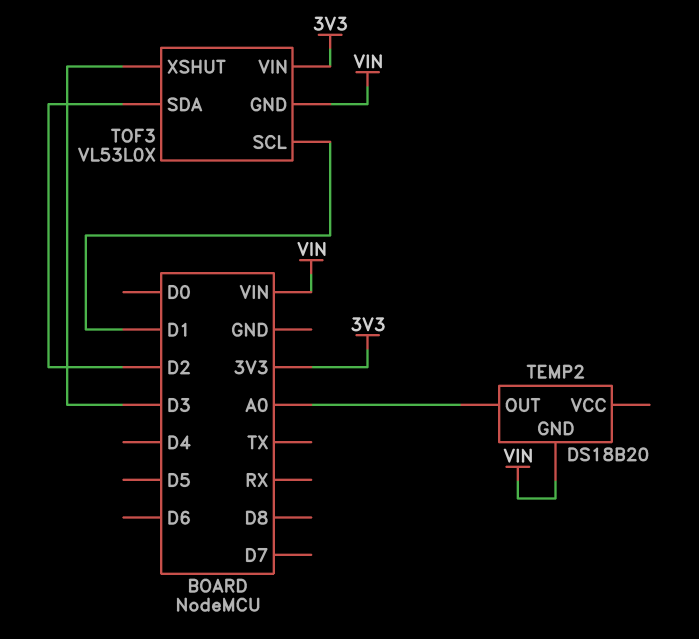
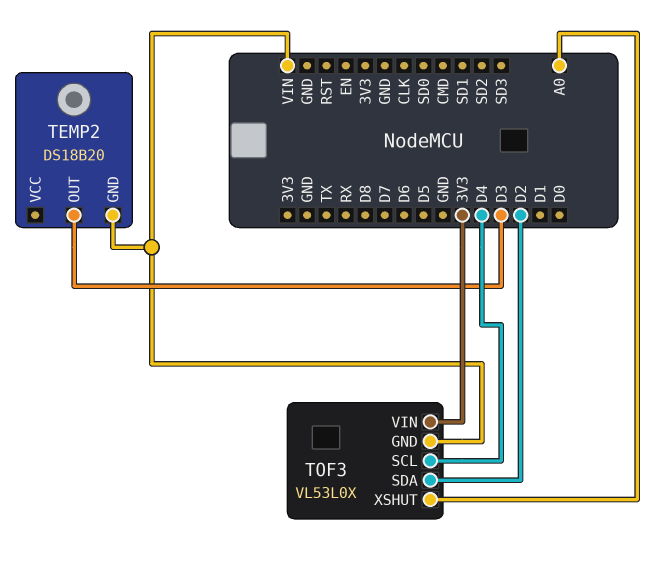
TEMP2 pin OUT: A0 -> D3
TOF3 pin SCL: D1 -> D4
TOF3 pin XSHUT: D3 -> A0

